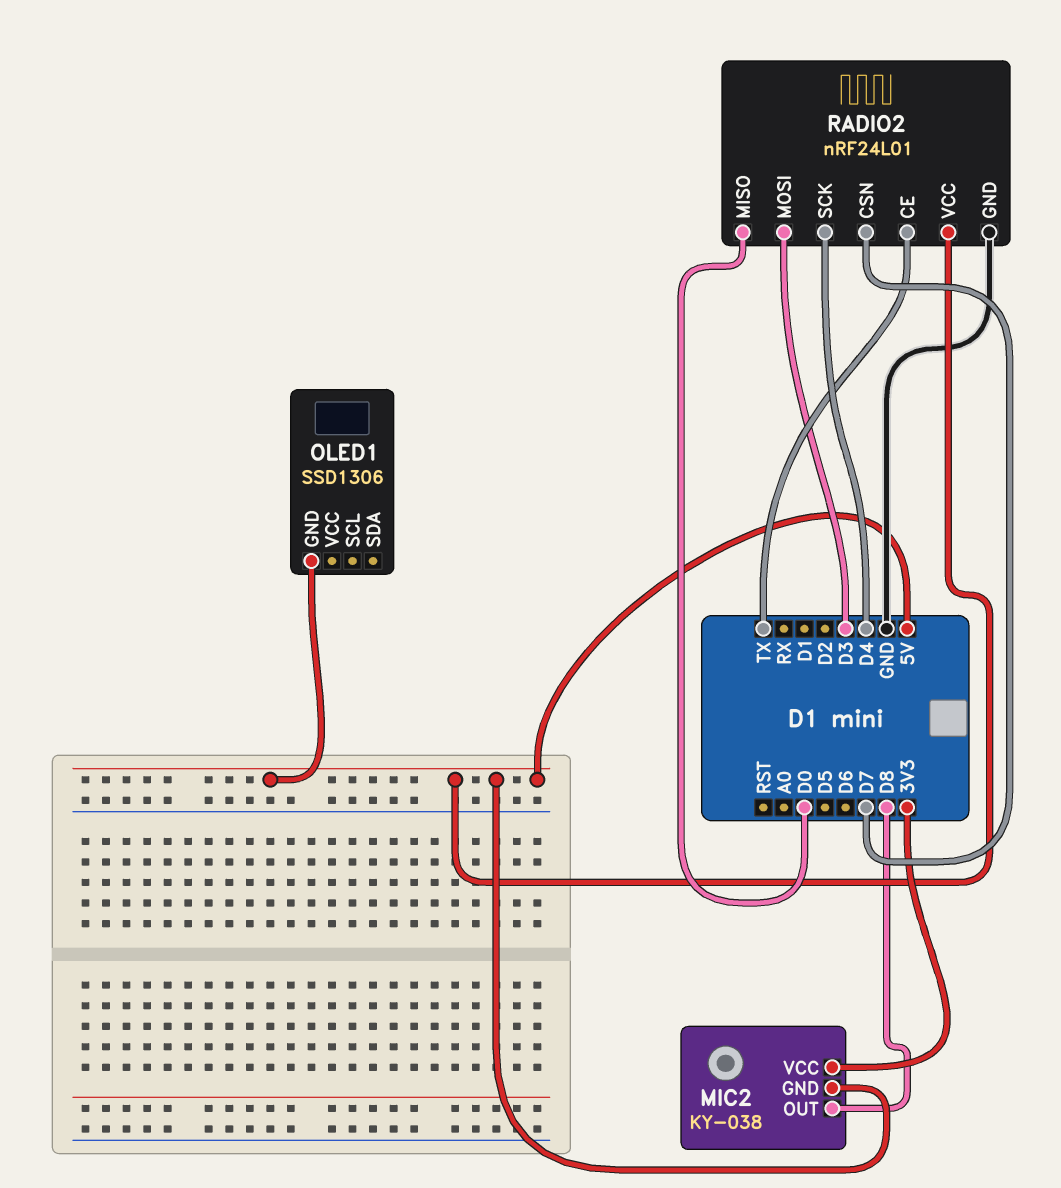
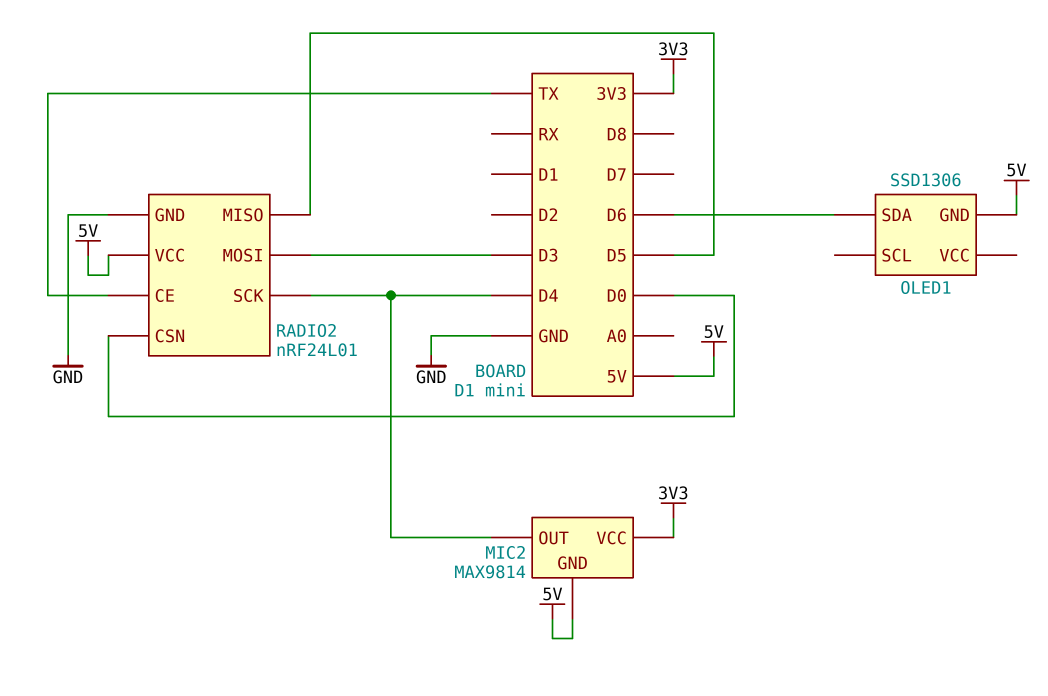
MIC2: KY-038 -> MAX9814
MIC2 pin OUT: D8 -> D4
OLED1 pin SDA: none -> D6
RADIO2 pin CSN: D7 -> D0
RADIO2 pin MISO: D0 -> D5

